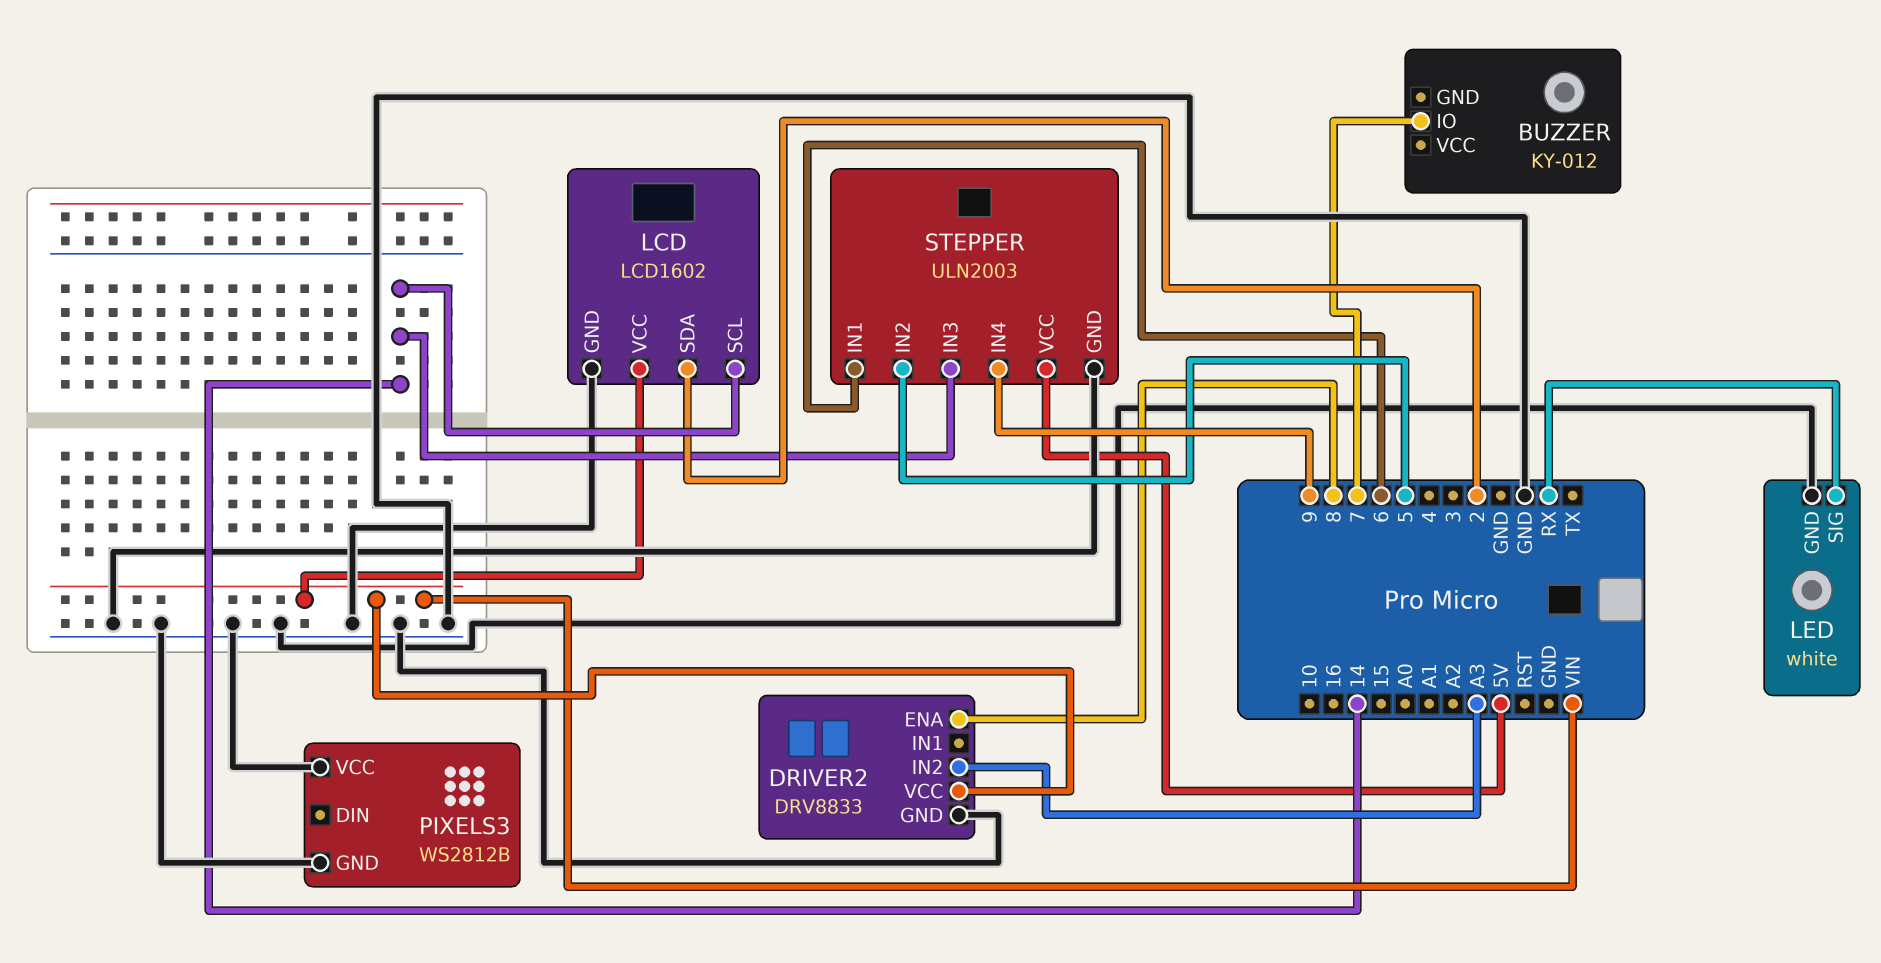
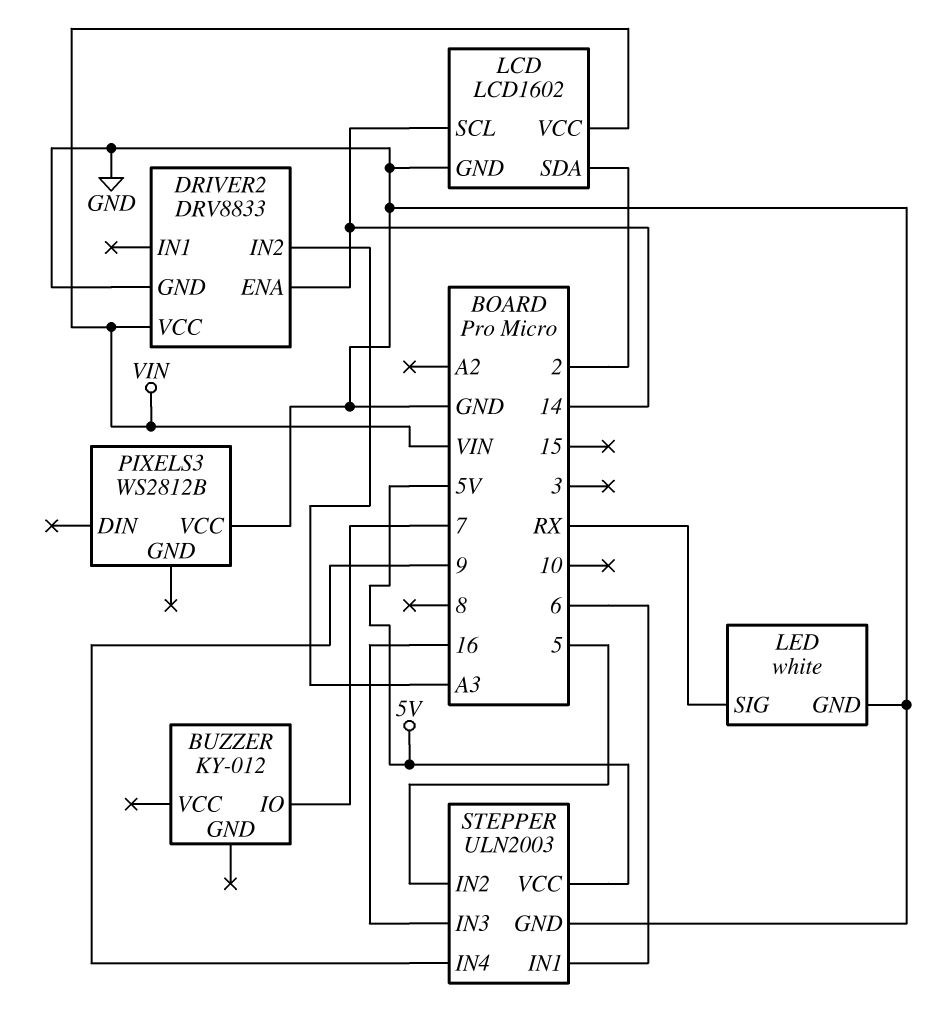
DRIVER2 pin ENA: 8 -> 14
PIXELS3 pin GND: GND -> none
STEPPER pin IN3: 14 -> 16

